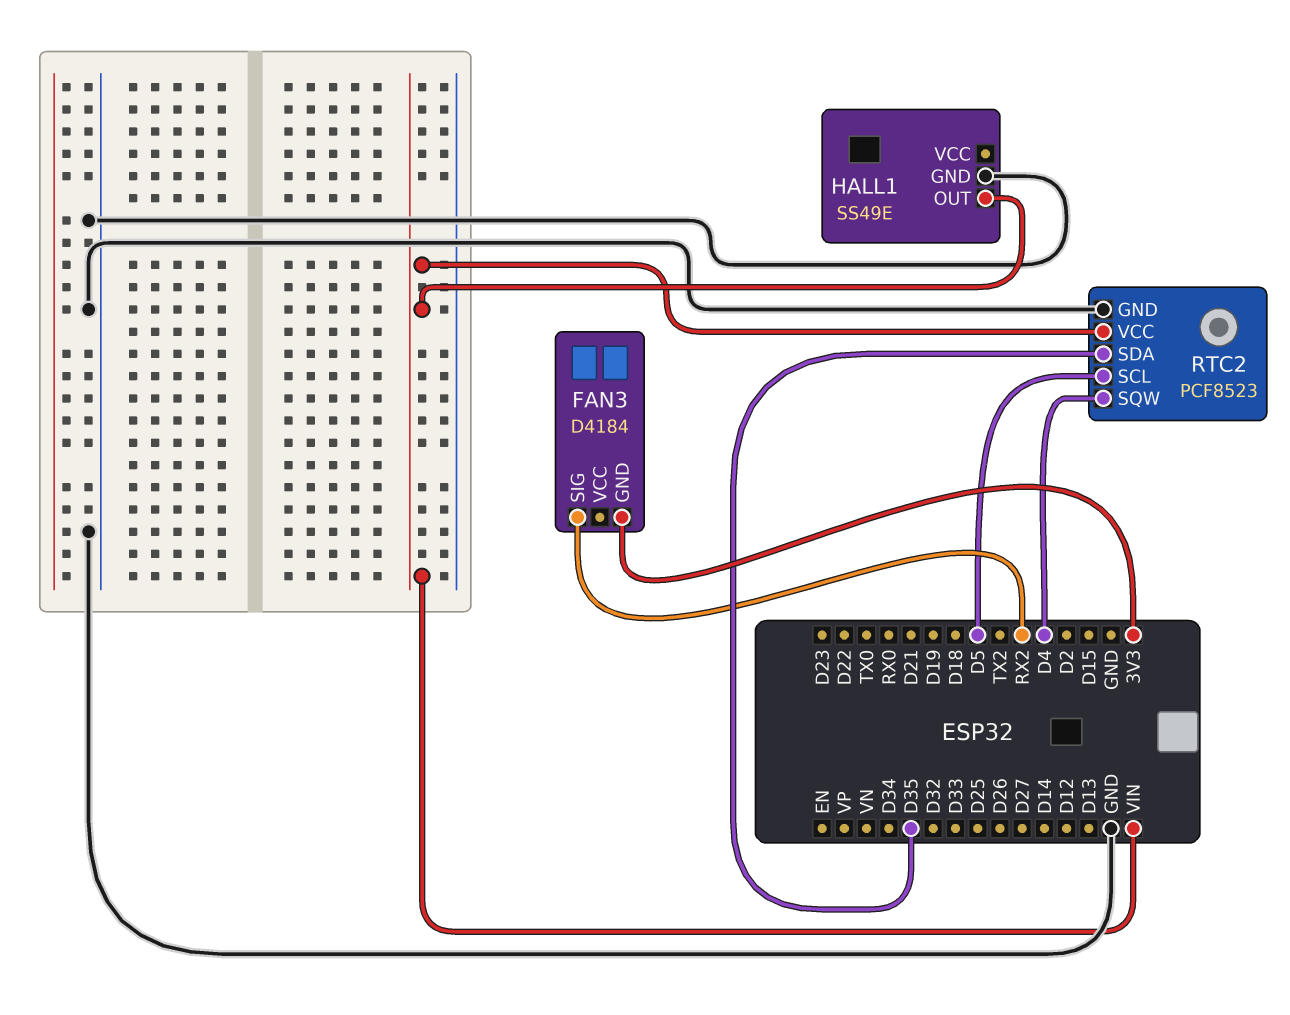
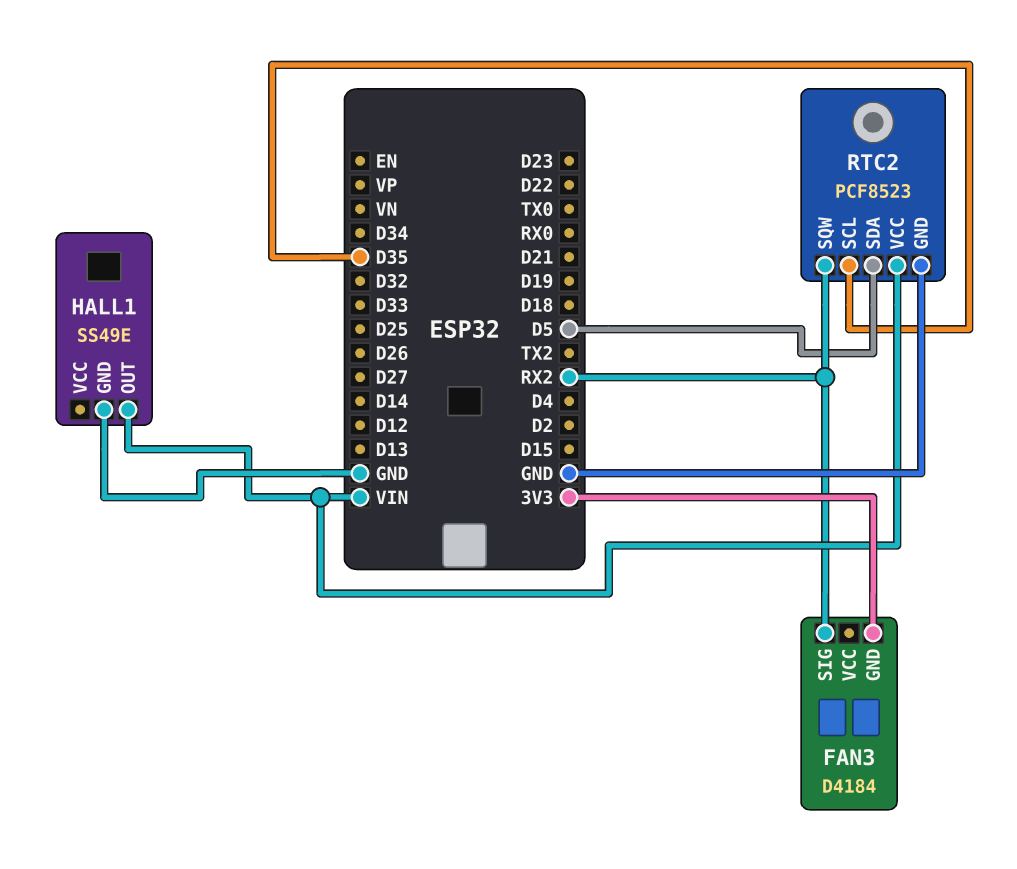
RTC2 pin SCL: D5 -> D35
RTC2 pin SDA: D35 -> D5
RTC2 pin SQW: D4 -> RX2

